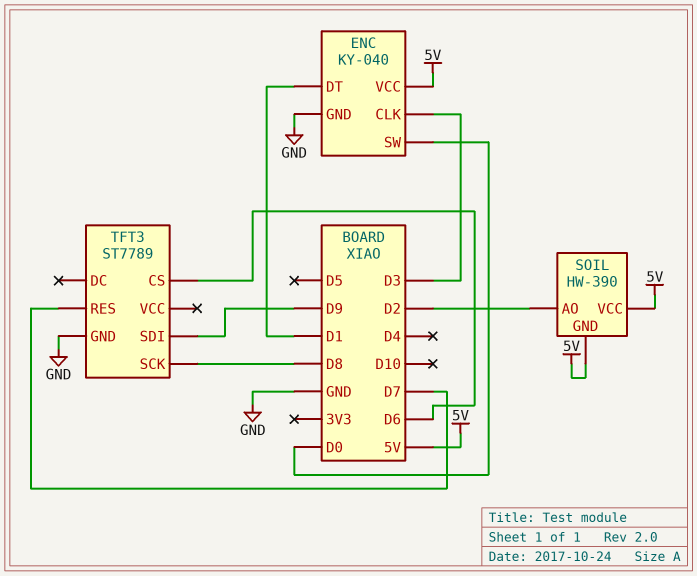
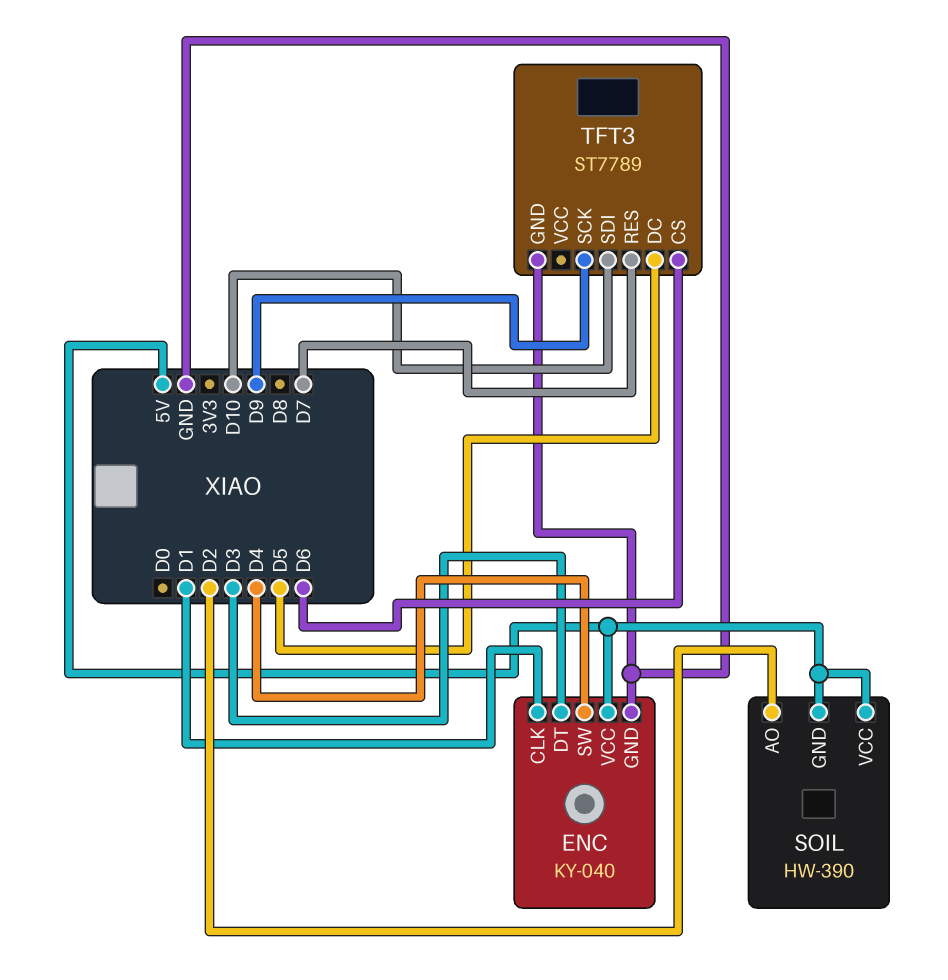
ENC pin CLK: D3 -> D1
ENC pin DT: D1 -> D3
ENC pin SW: D0 -> D4
TFT3 pin DC: none -> D5
TFT3 pin SCK: D8 -> D9
TFT3 pin SDI: D9 -> D10

